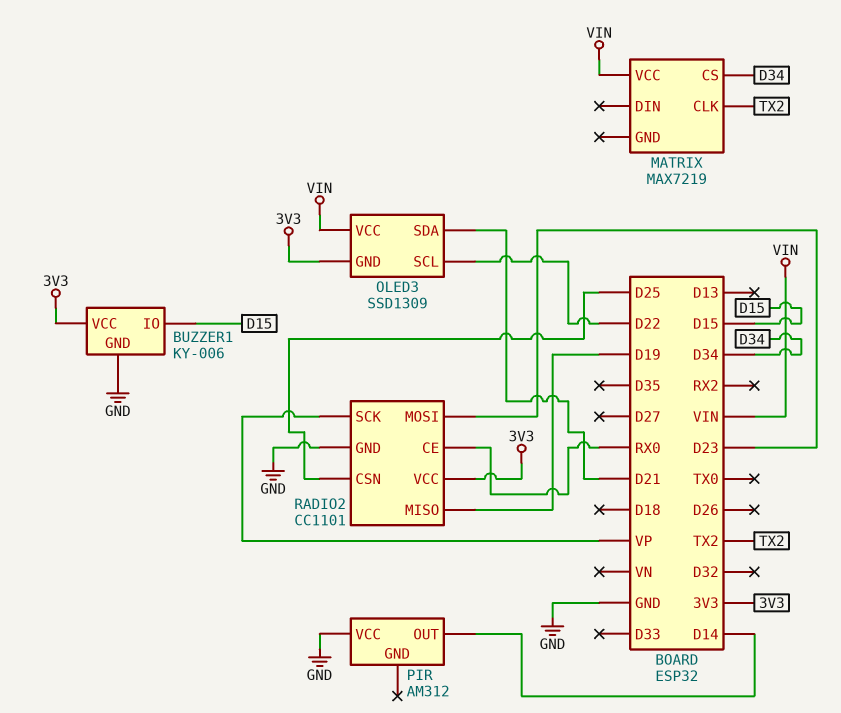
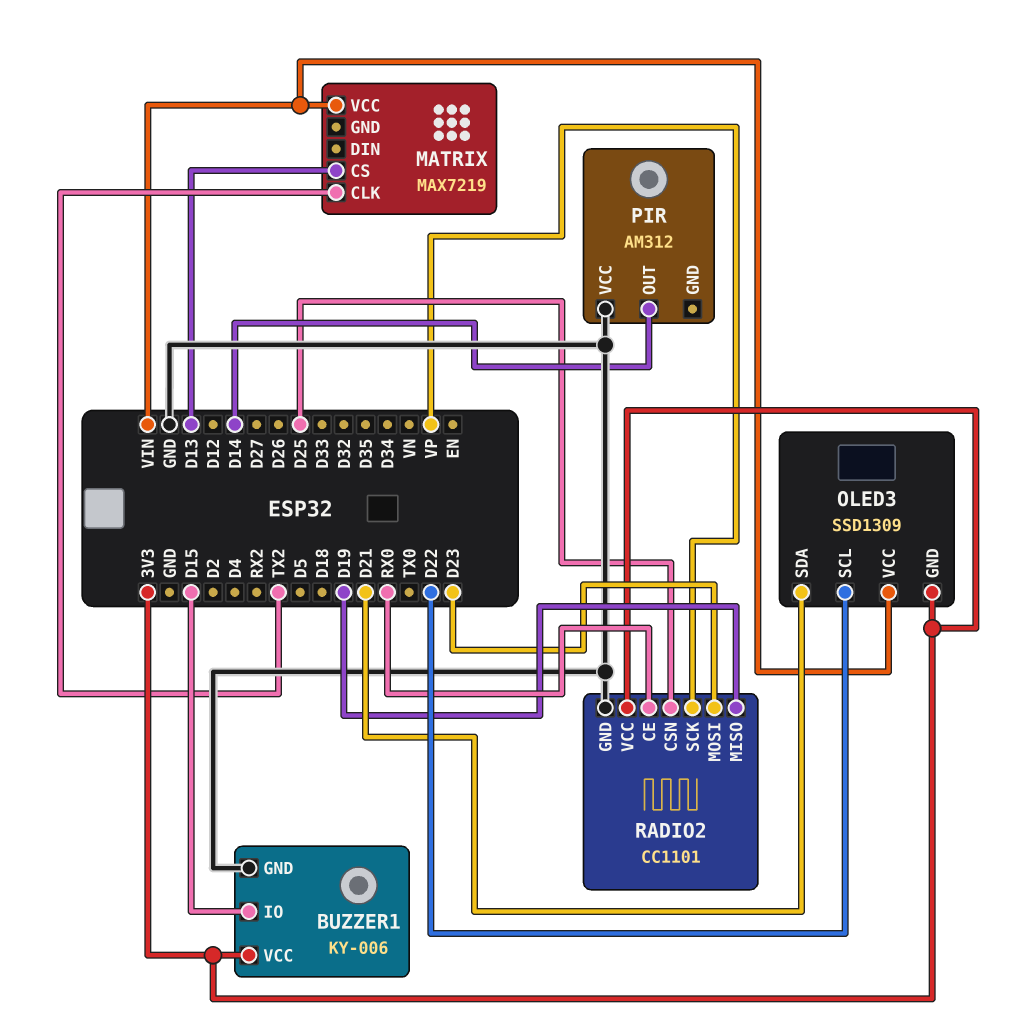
MATRIX pin CS: D34 -> D13

